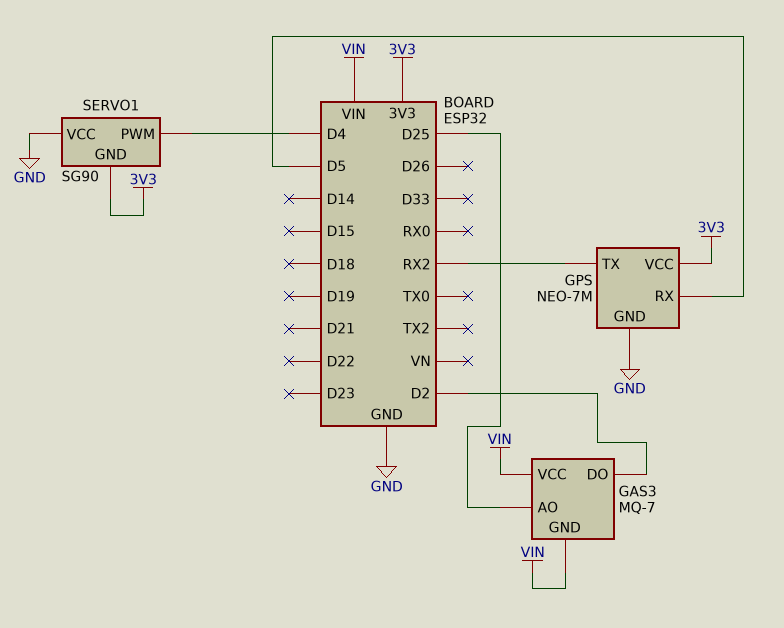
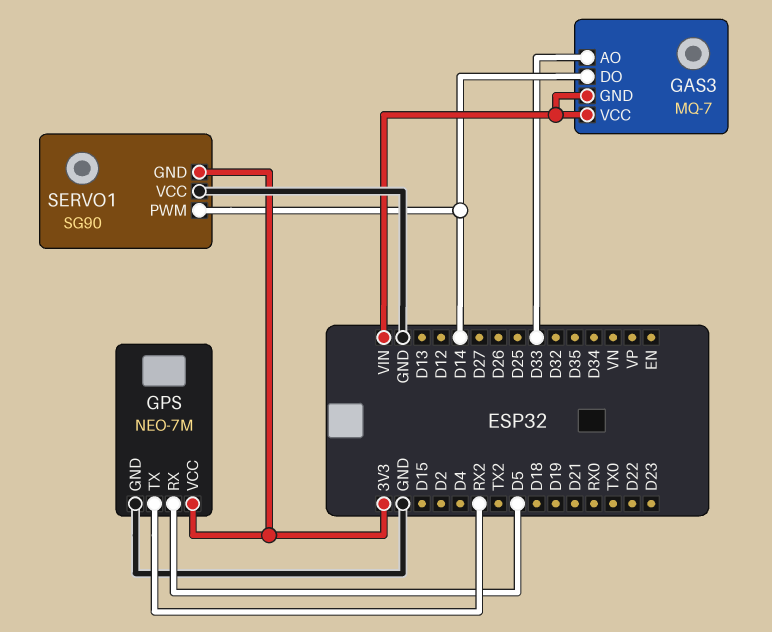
GAS3 pin AO: D25 -> D33
GAS3 pin DO: D2 -> D14
SERVO1 pin PWM: D4 -> D14

